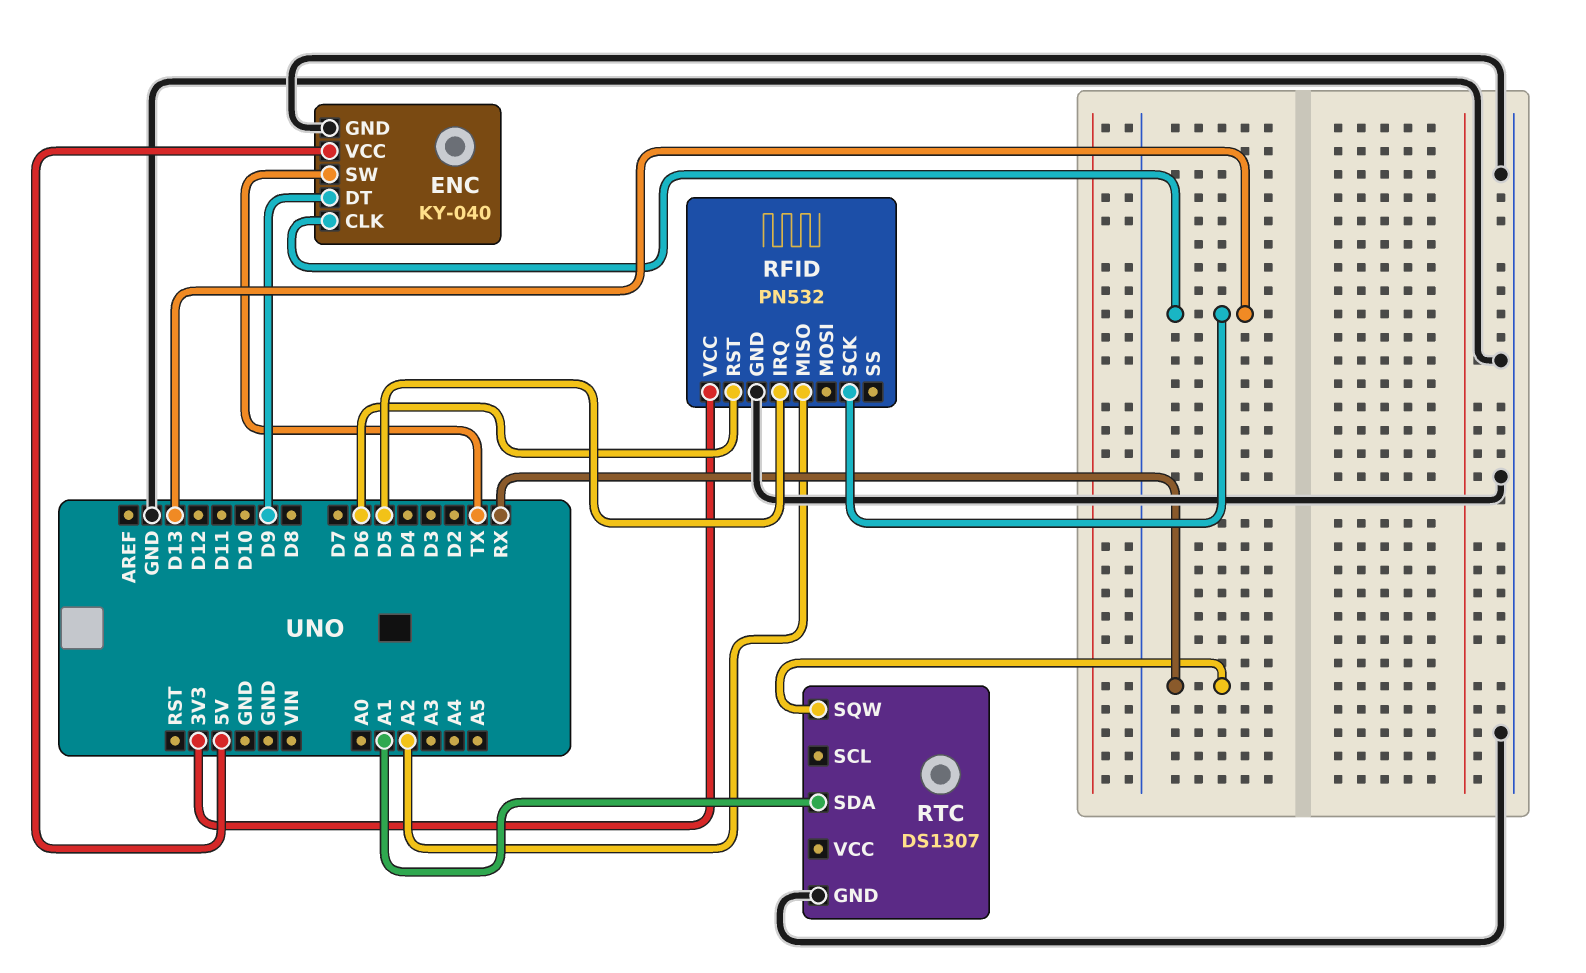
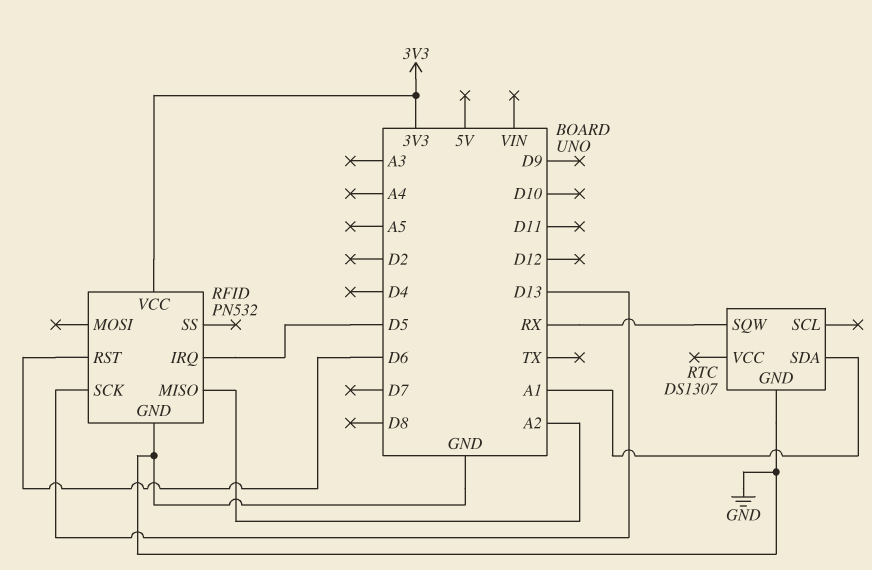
ENC: KY-040 -> none
ENC pin CLK: D13 -> none
ENC pin DT: D9 -> none
ENC pin GND: GND -> none
ENC pin SW: TX -> none
ENC pin VCC: 5V -> none

